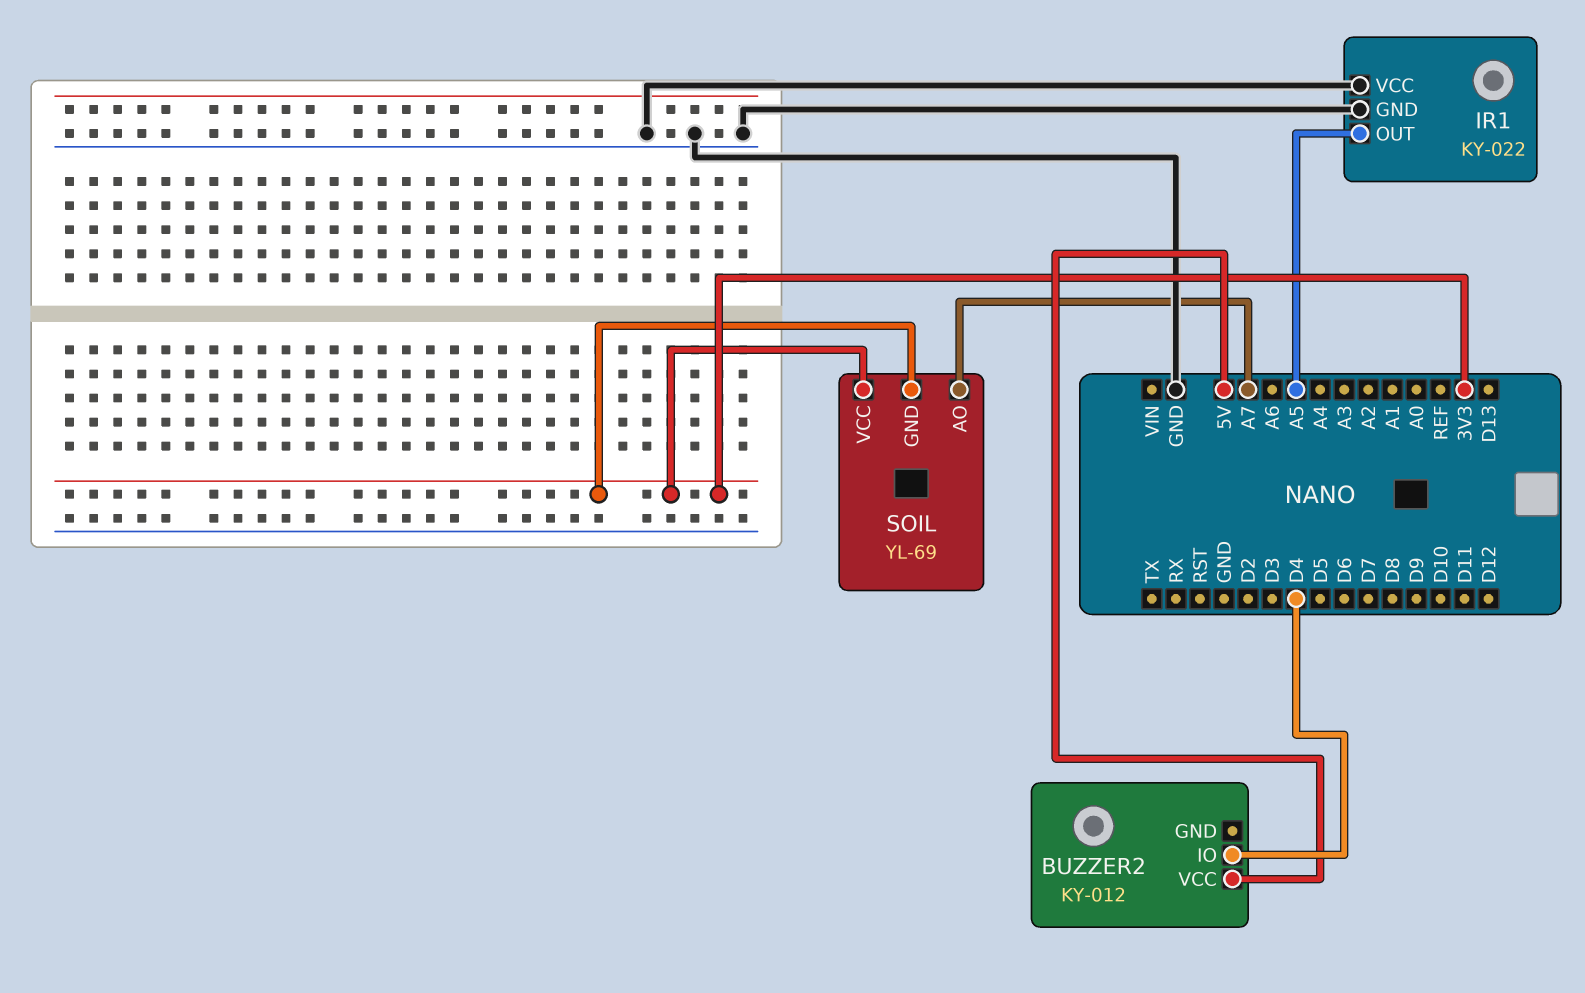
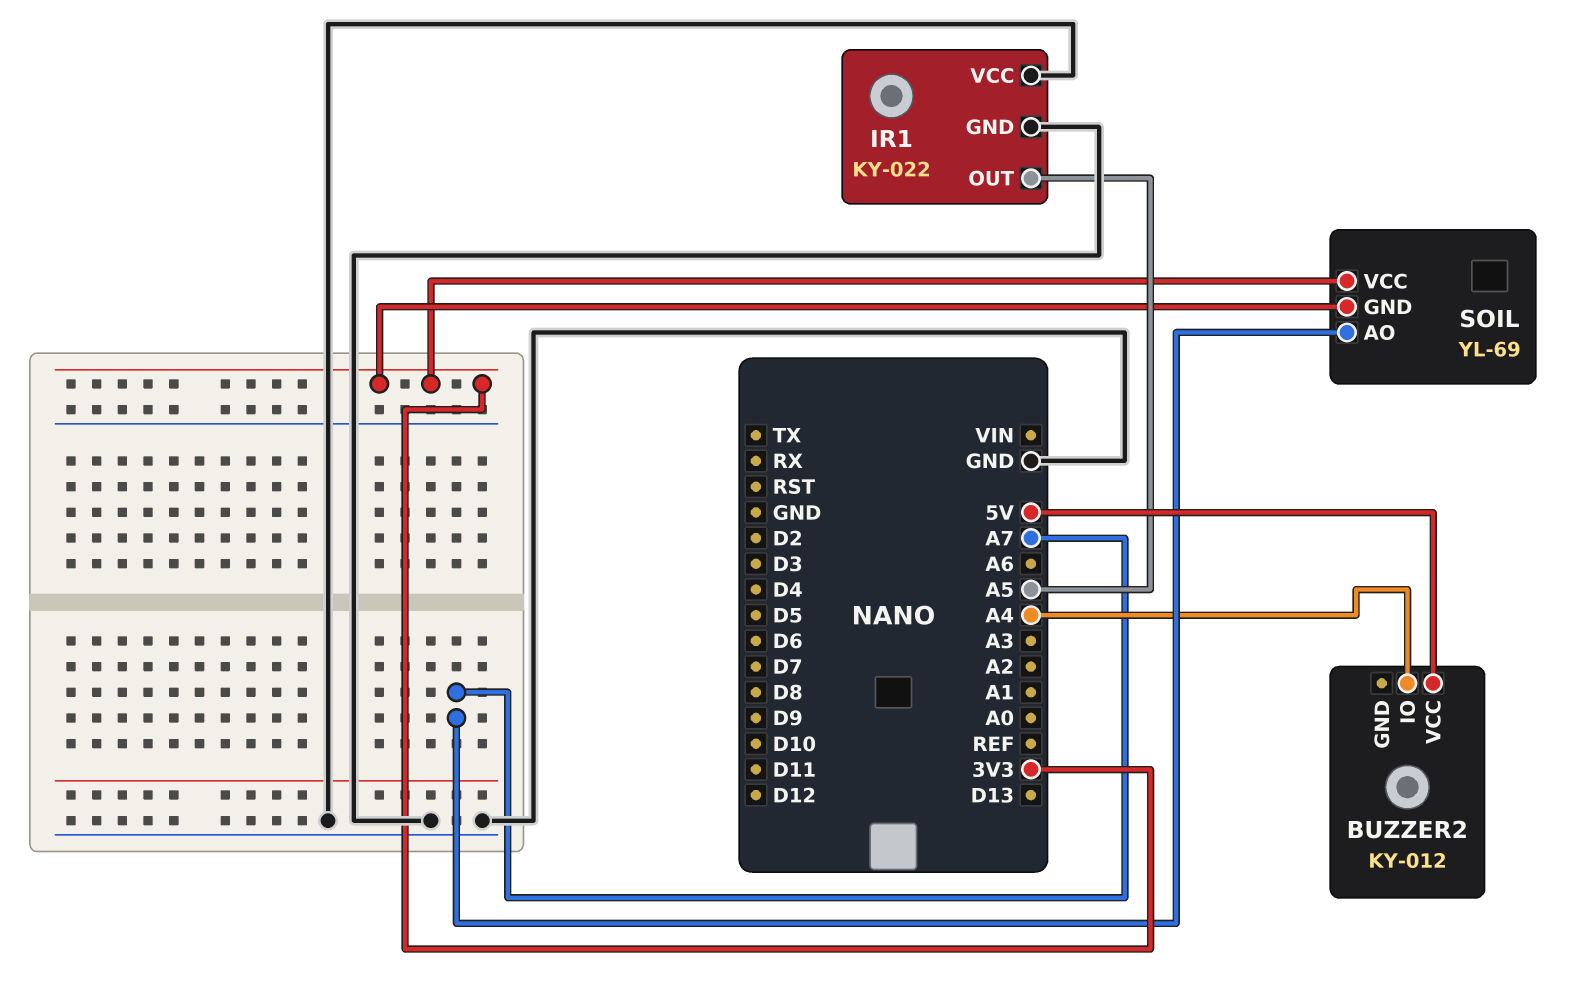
BUZZER2 pin IO: D4 -> A4

